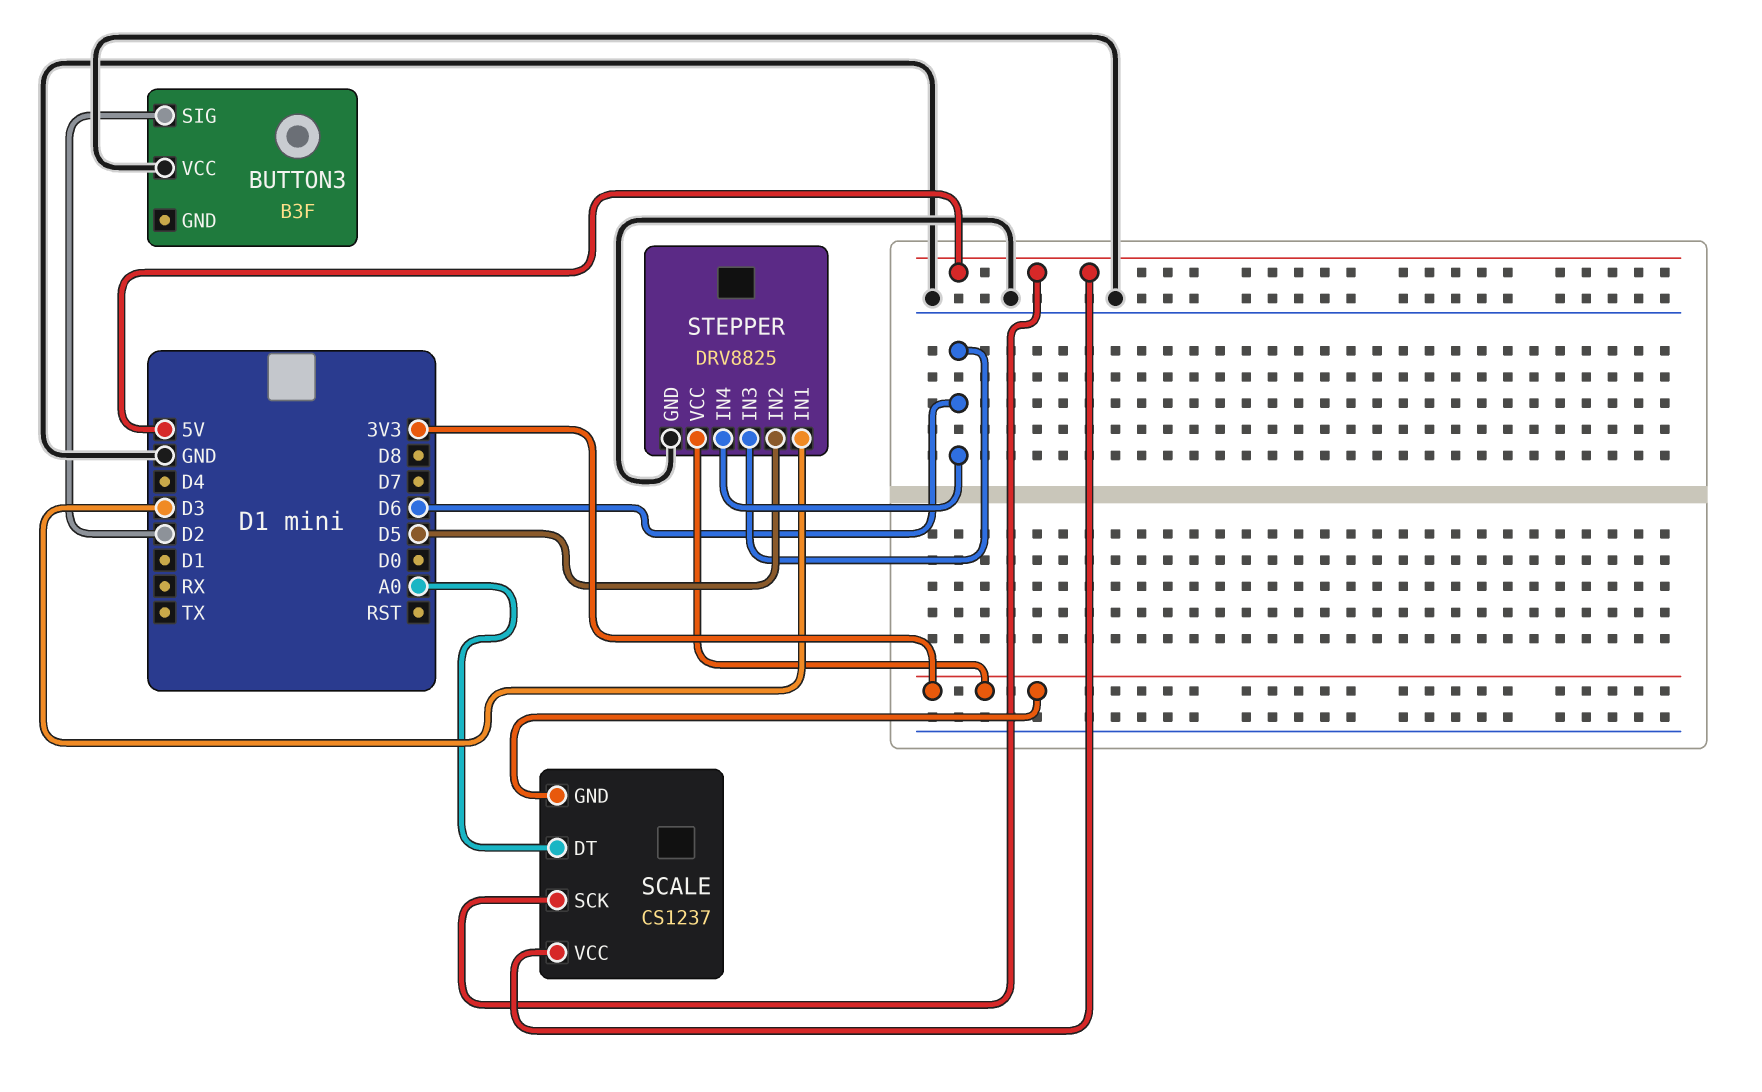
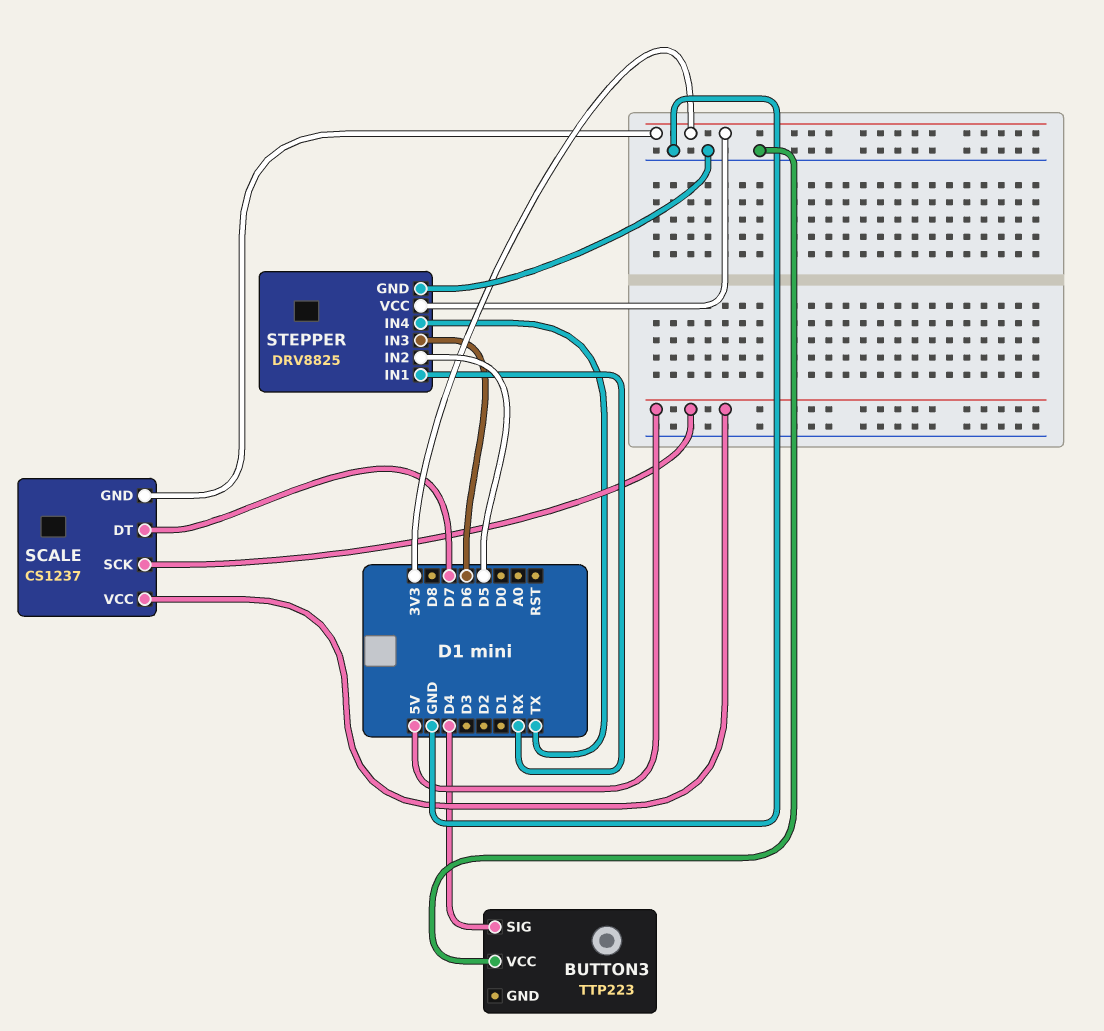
BUTTON3: B3F -> TTP223
BUTTON3 pin SIG: D2 -> D4
SCALE pin DT: A0 -> D7
STEPPER pin IN1: D3 -> RX
STEPPER pin IN4: D6 -> TX

